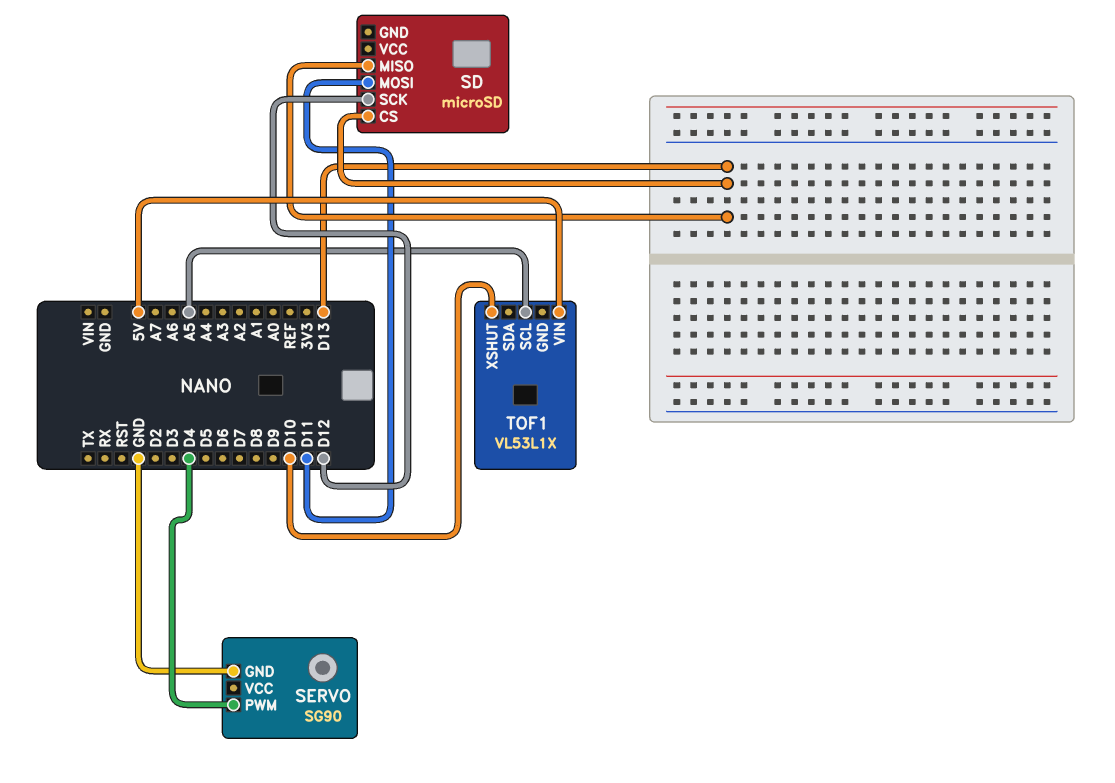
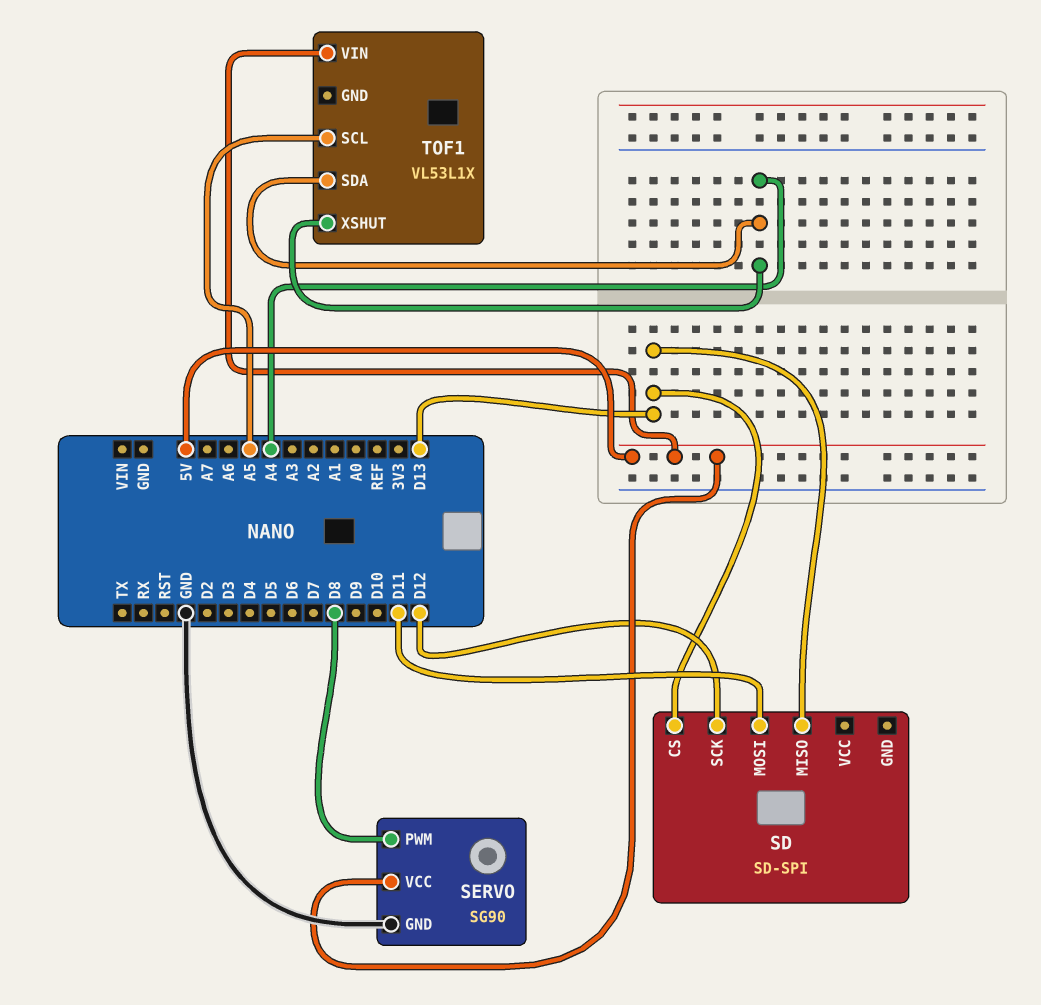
SD: microSD -> SD-SPI
SERVO pin PWM: D4 -> D8
SERVO pin VCC: none -> 5V
TOF1 pin SDA: none -> A4
TOF1 pin XSHUT: D10 -> A4

